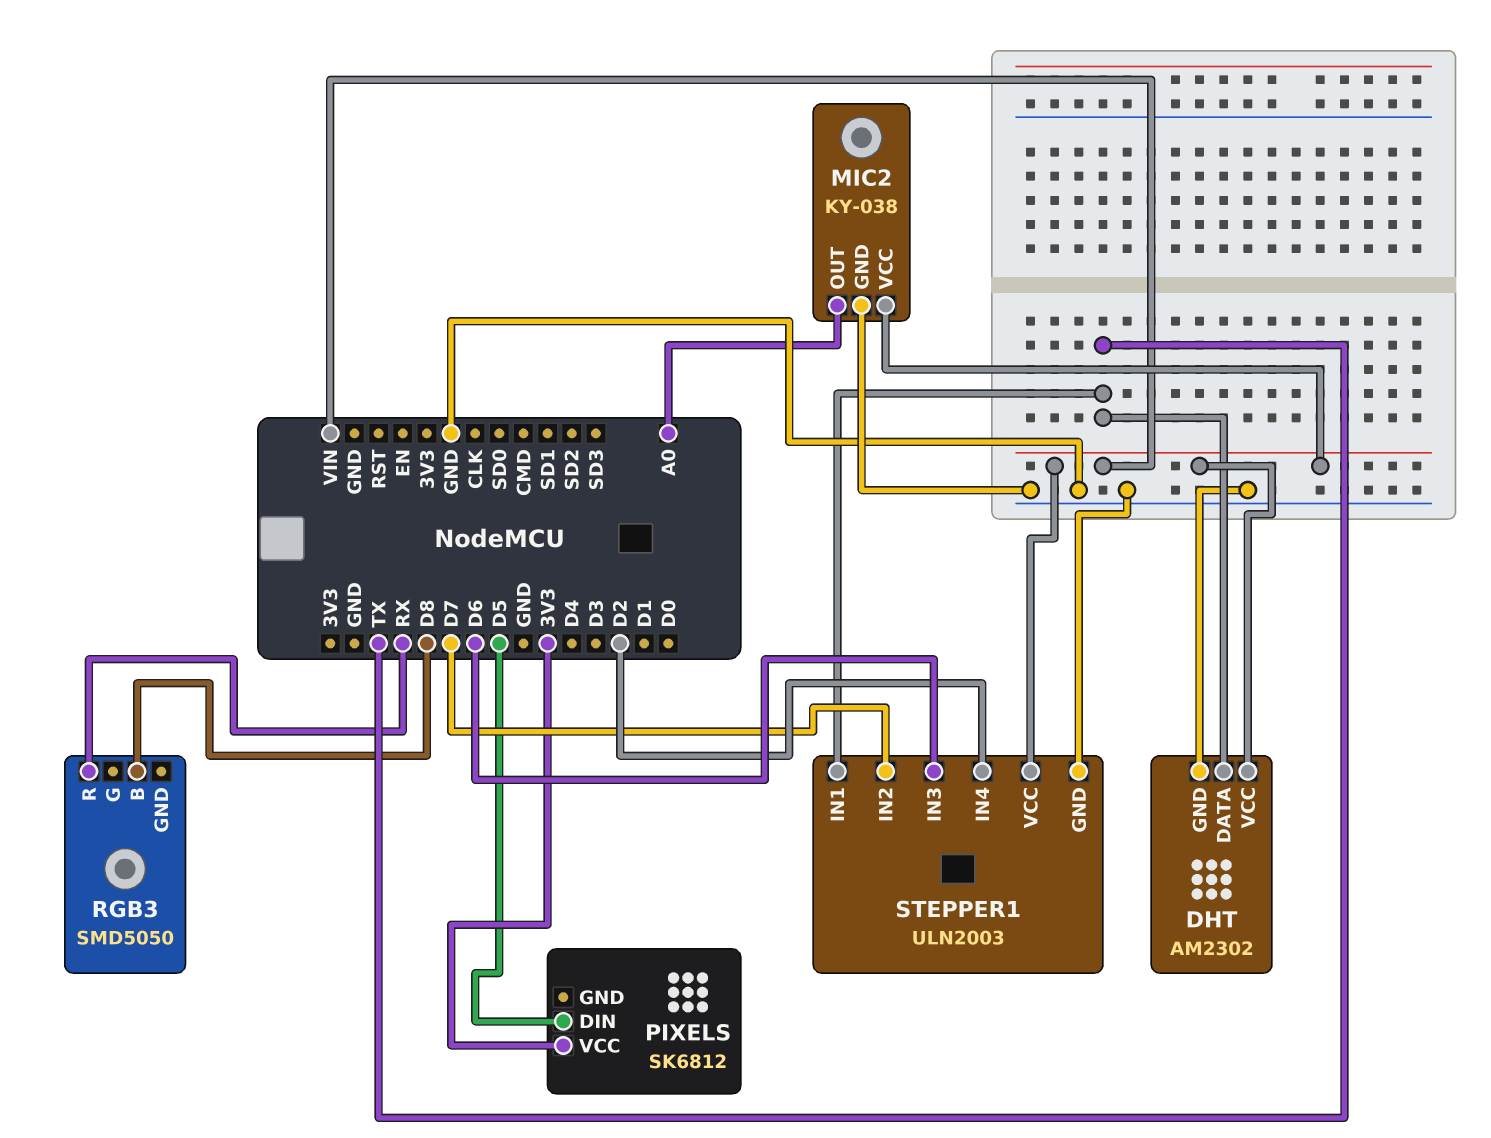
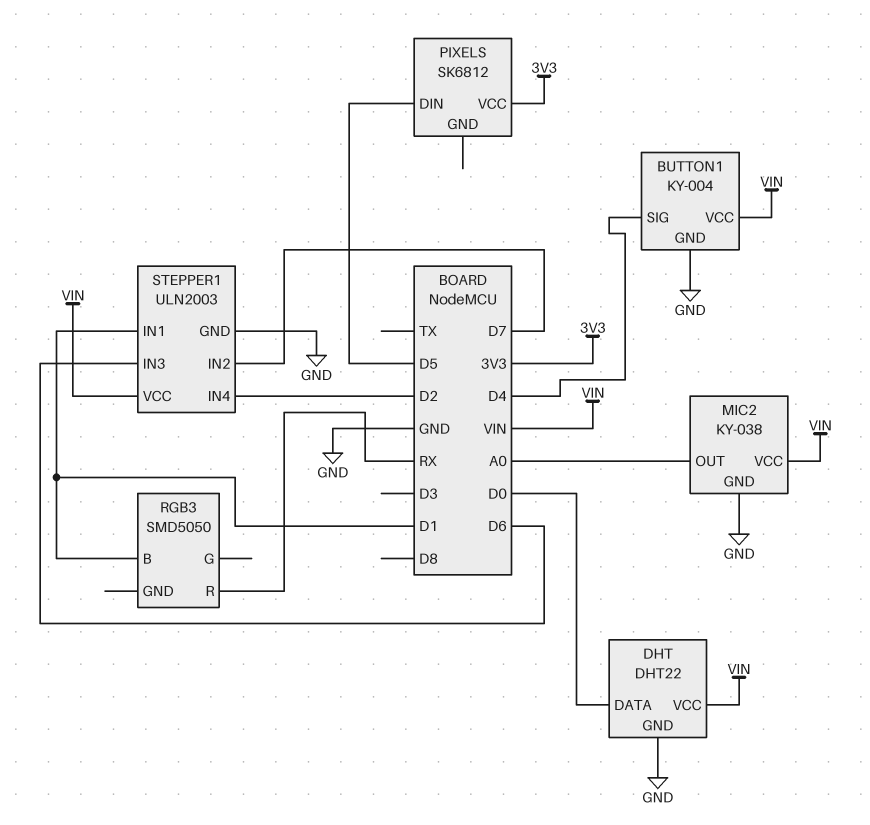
BUTTON1: none -> KY-004
BUTTON1 pin GND: none -> GND
BUTTON1 pin SIG: none -> D4
BUTTON1 pin VCC: none -> VIN
DHT: AM2302 -> DHT22
DHT pin DATA: TX -> D0
RGB3 pin B: D8 -> D1
STEPPER1 pin IN1: TX -> D1

